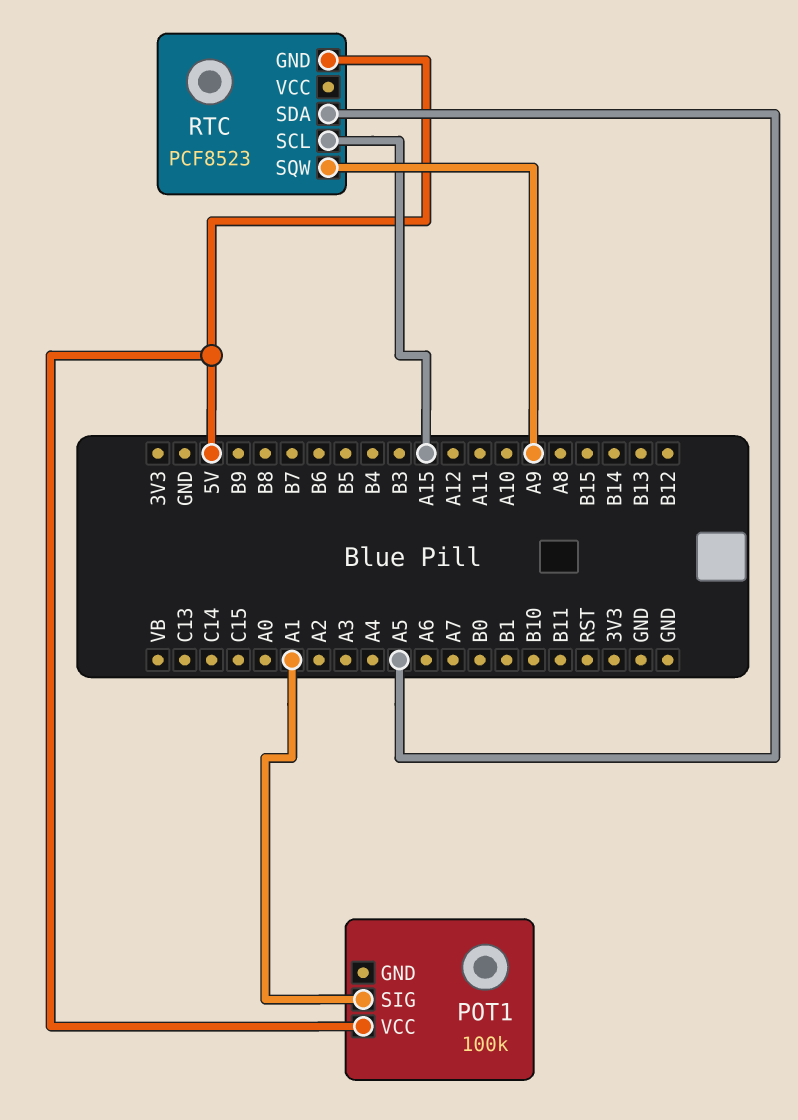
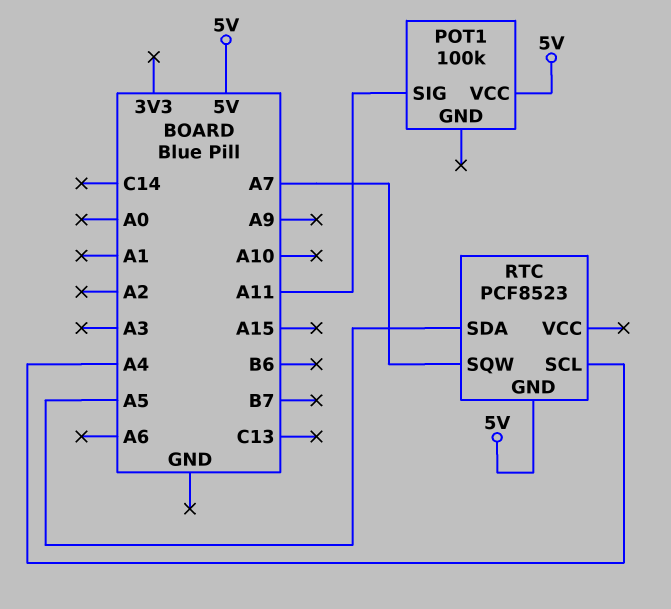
POT1 pin SIG: A1 -> A11
RTC pin SCL: A15 -> A4
RTC pin SQW: A9 -> A7

